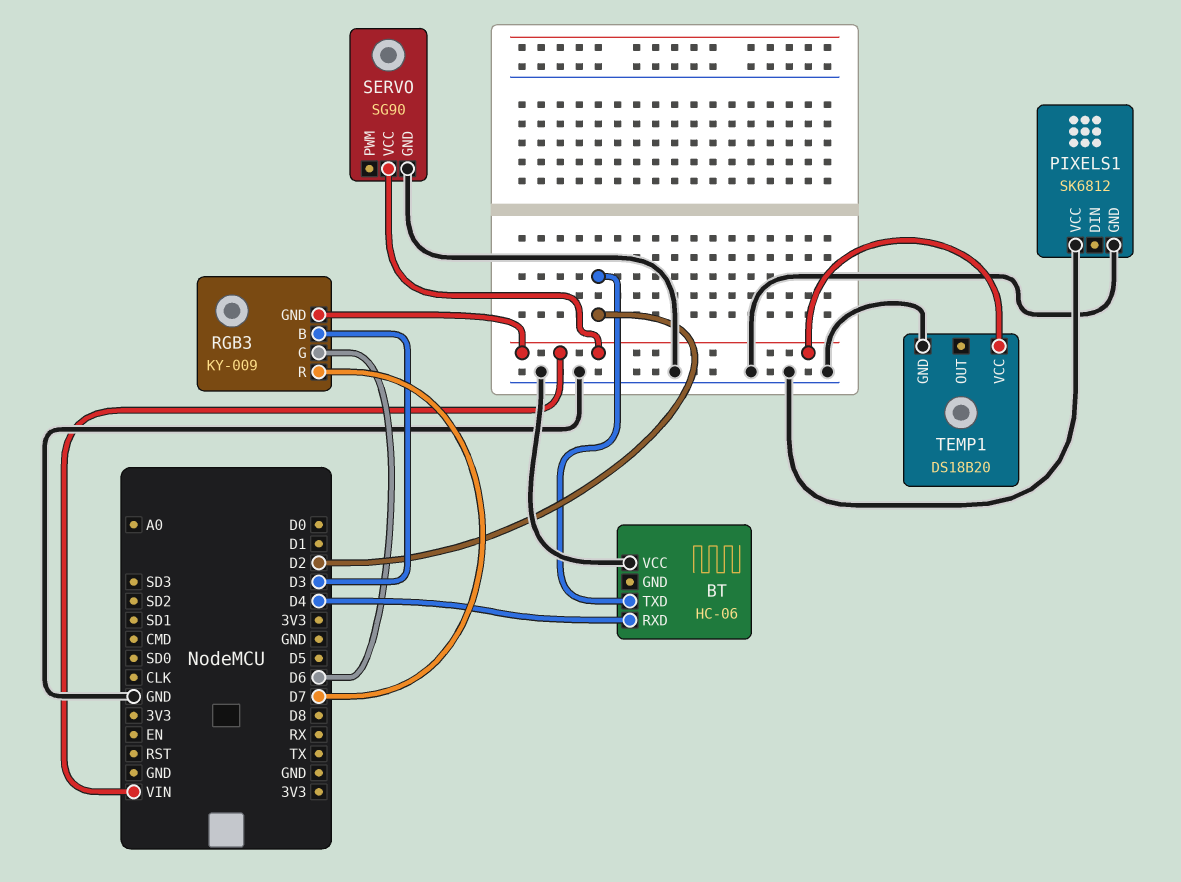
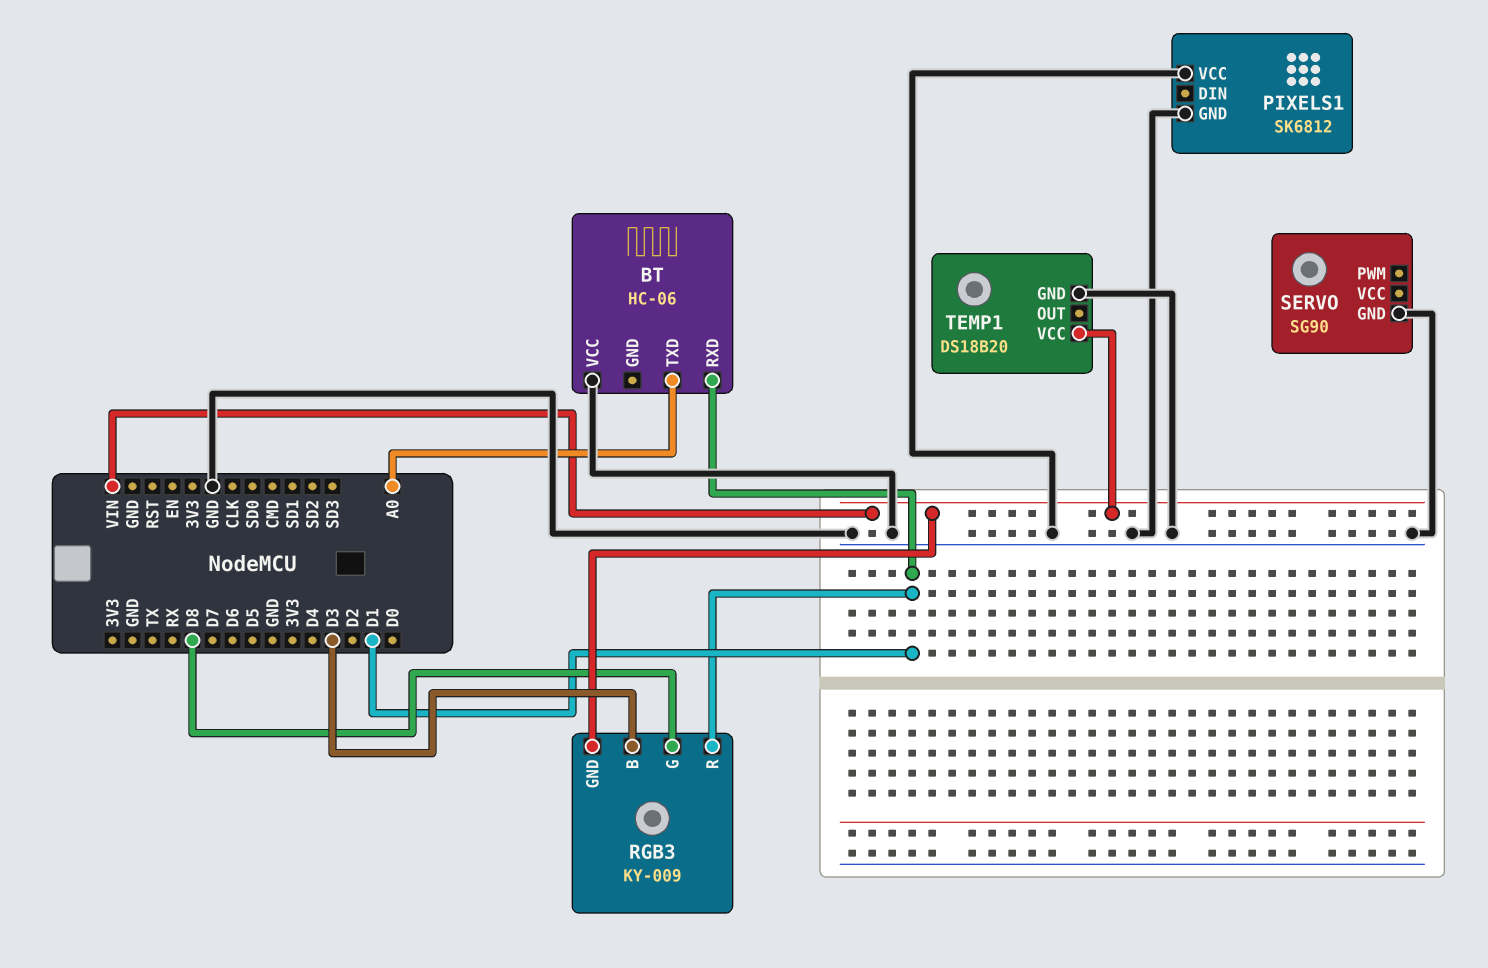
BT pin RXD: D4 -> D1
BT pin TXD: D2 -> A0
RGB3 pin G: D6 -> D8
RGB3 pin R: D7 -> D1
SERVO pin VCC: VIN -> none

